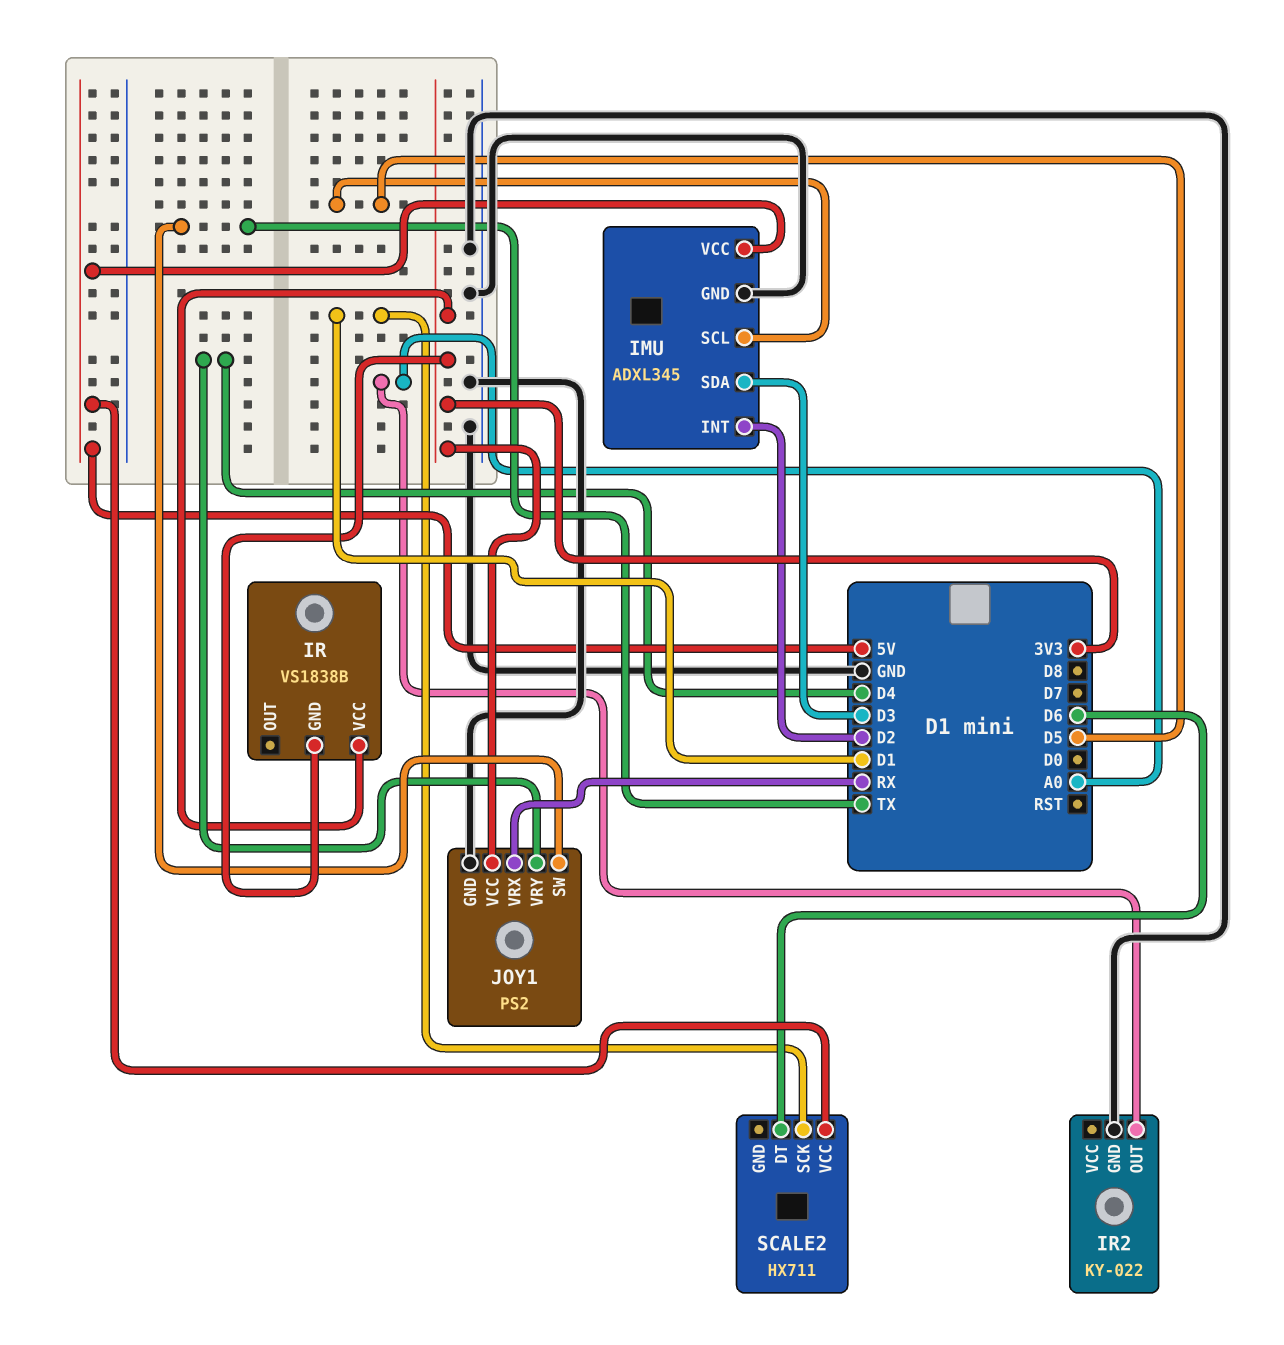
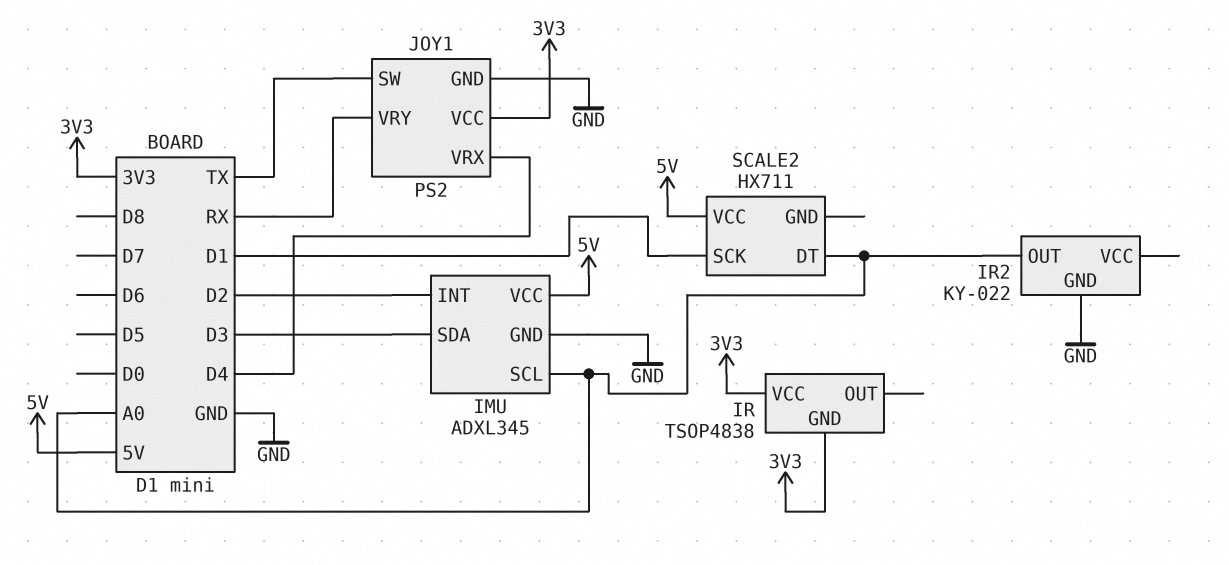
IMU pin SCL: D5 -> A0
IR: VS1838B -> TSOP4838
JOY1 pin VRX: RX -> D4
JOY1 pin VRY: D4 -> RX
SCALE2 pin DT: D6 -> A0

